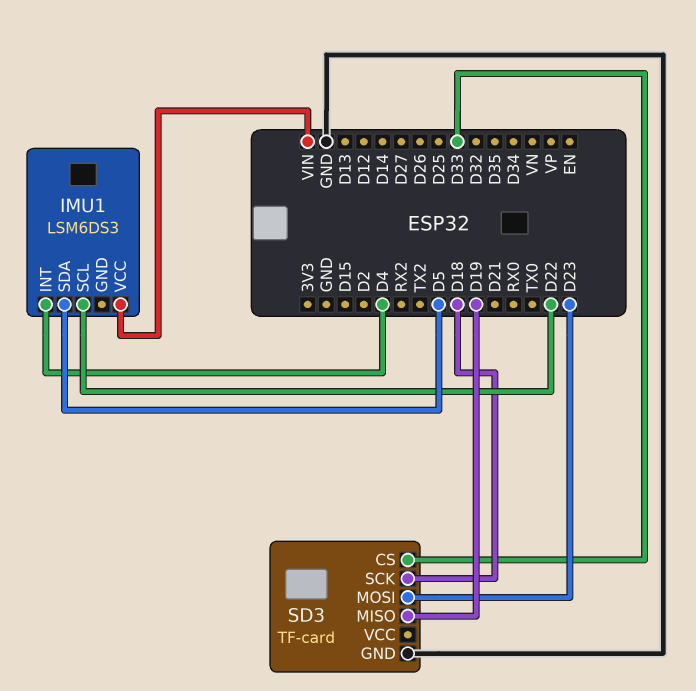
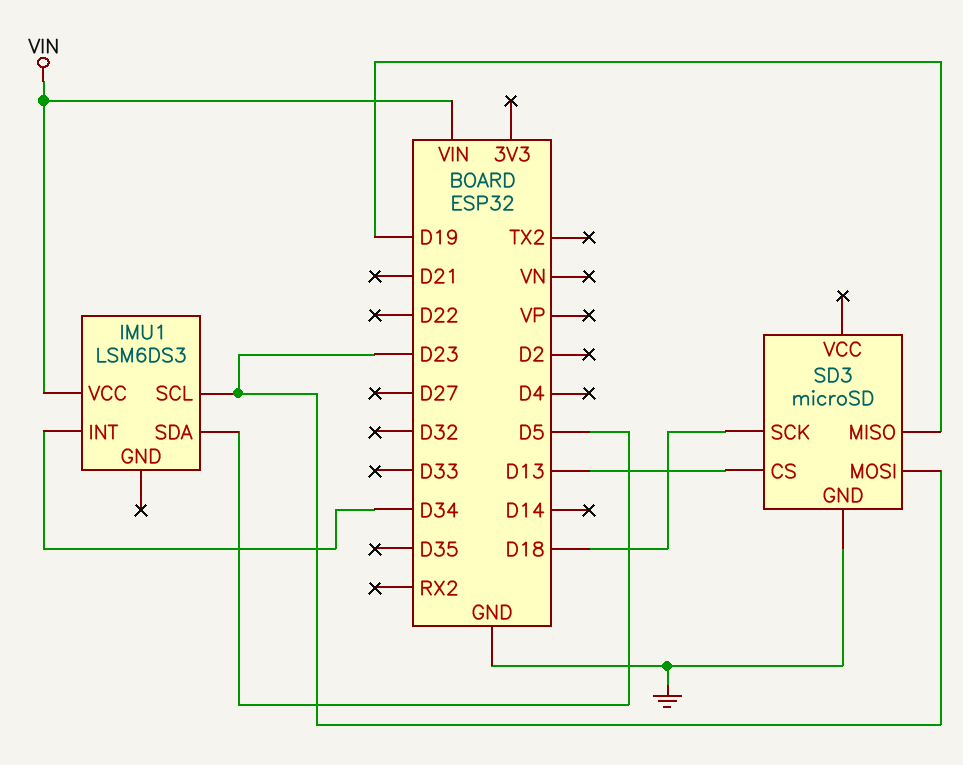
IMU1 pin INT: D4 -> D34
IMU1 pin SCL: D22 -> D23
SD3: TF-card -> microSD
SD3 pin CS: D33 -> D13

